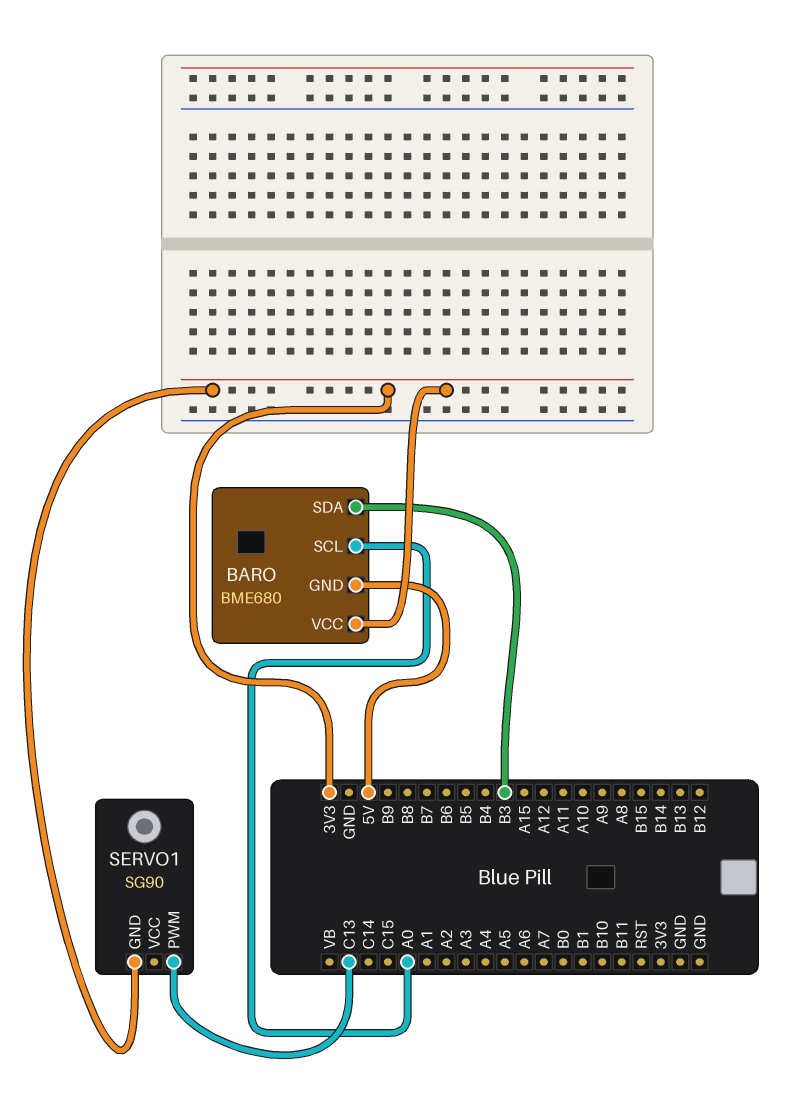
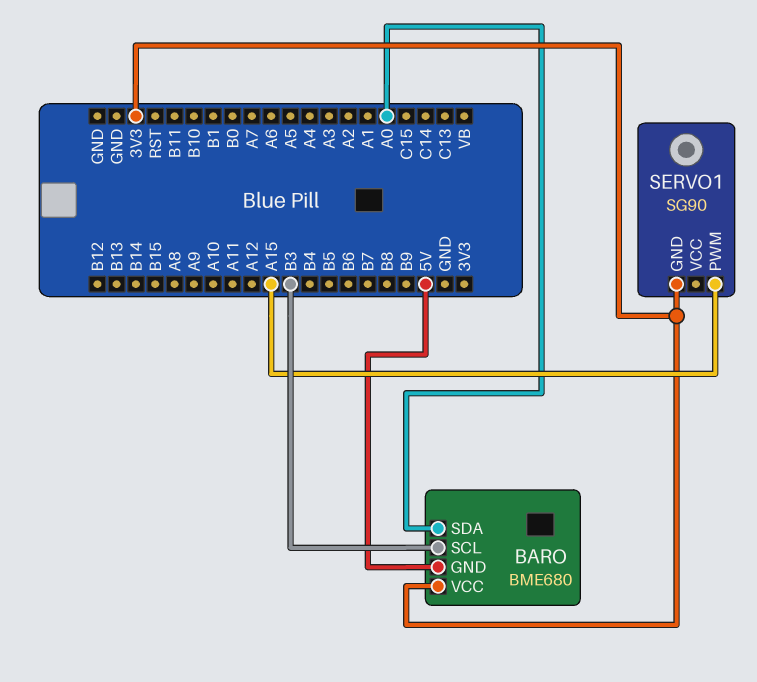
BARO pin SCL: A0 -> B3
BARO pin SDA: B3 -> A0
SERVO1 pin PWM: C13 -> A15

